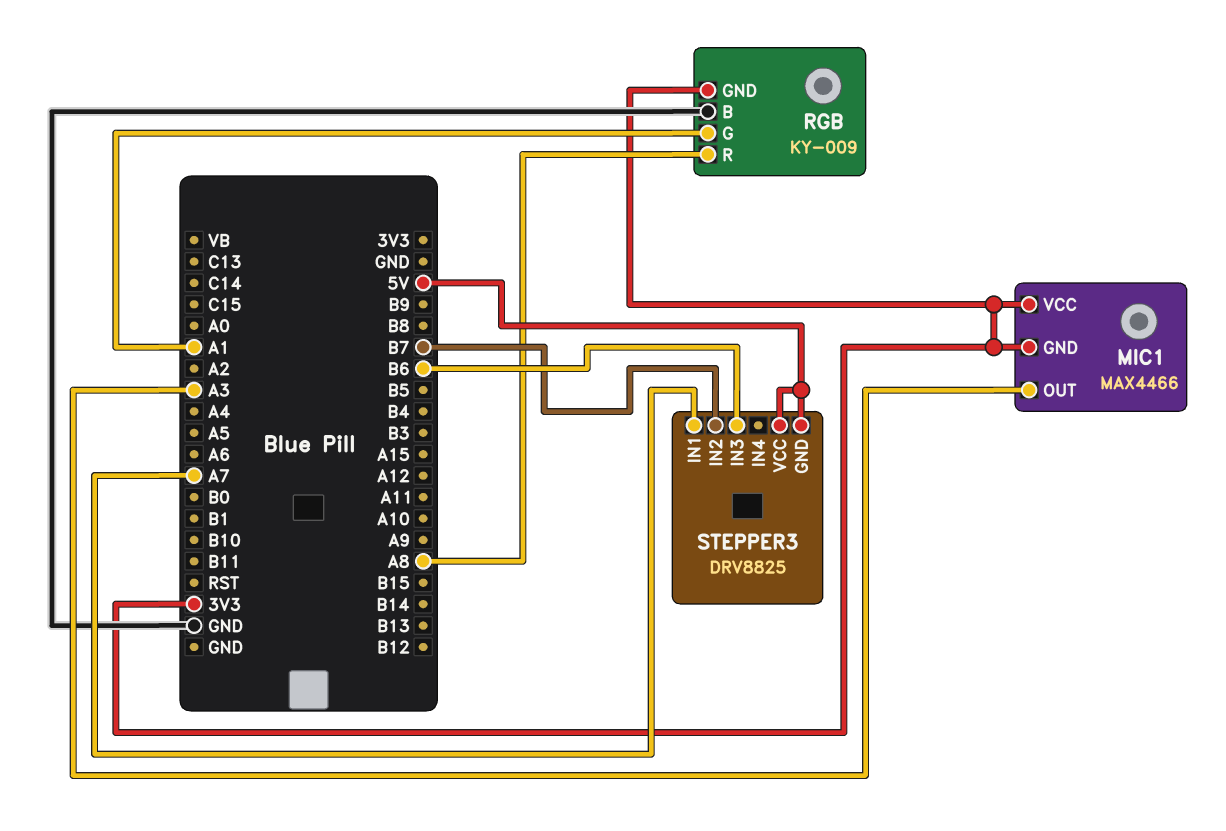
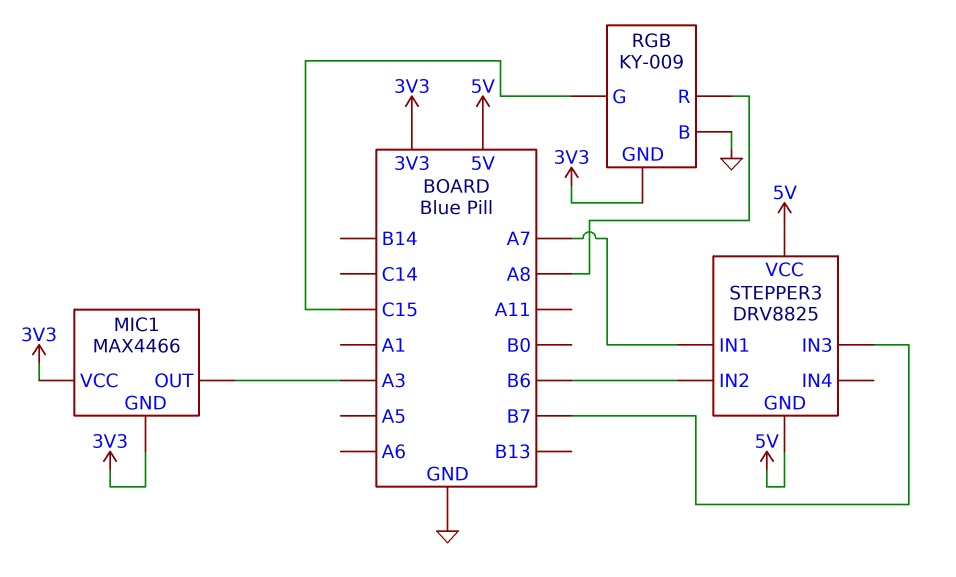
RGB pin G: A1 -> C15
STEPPER3 pin IN2: B7 -> B6
STEPPER3 pin IN3: B6 -> B7

